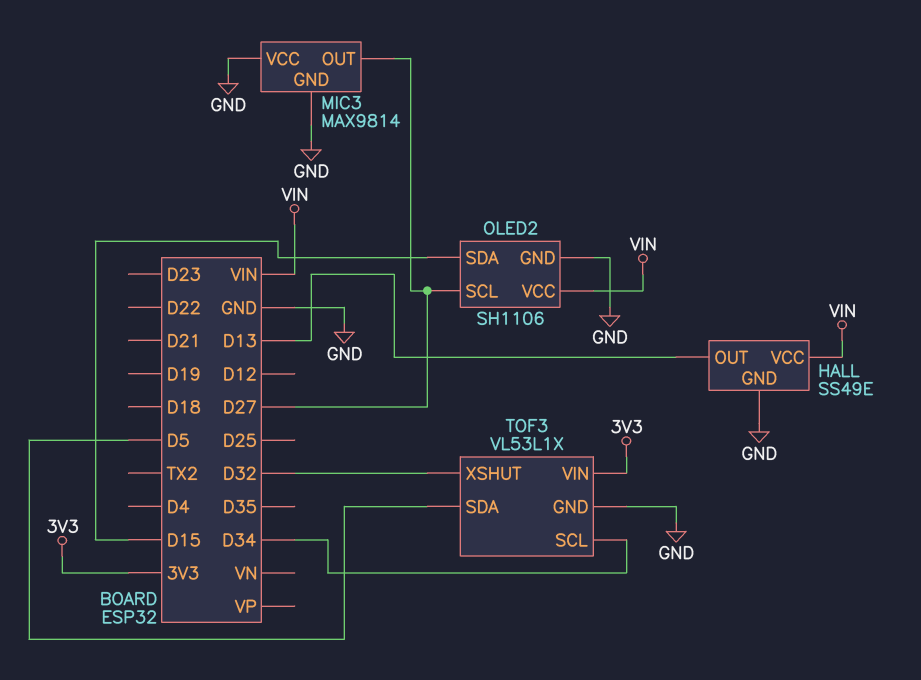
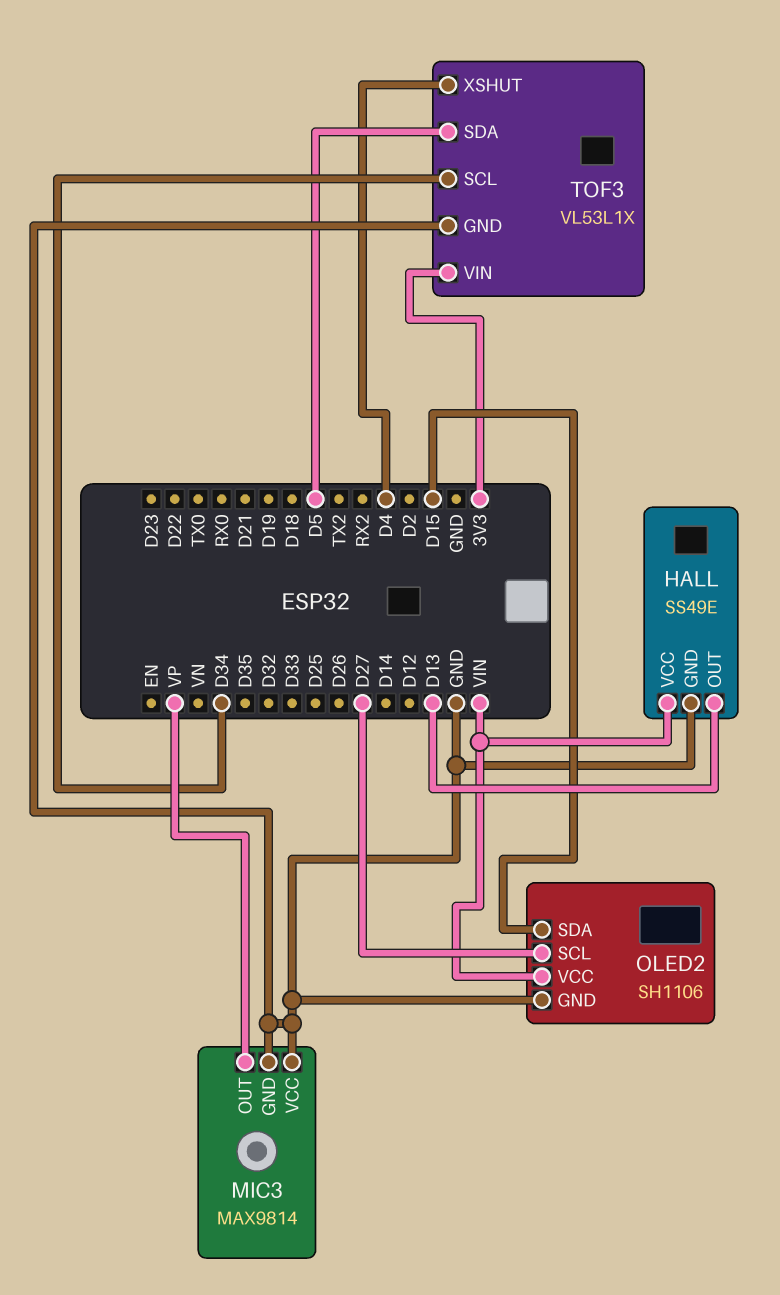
MIC3 pin OUT: D27 -> VP
TOF3 pin XSHUT: D32 -> D4

